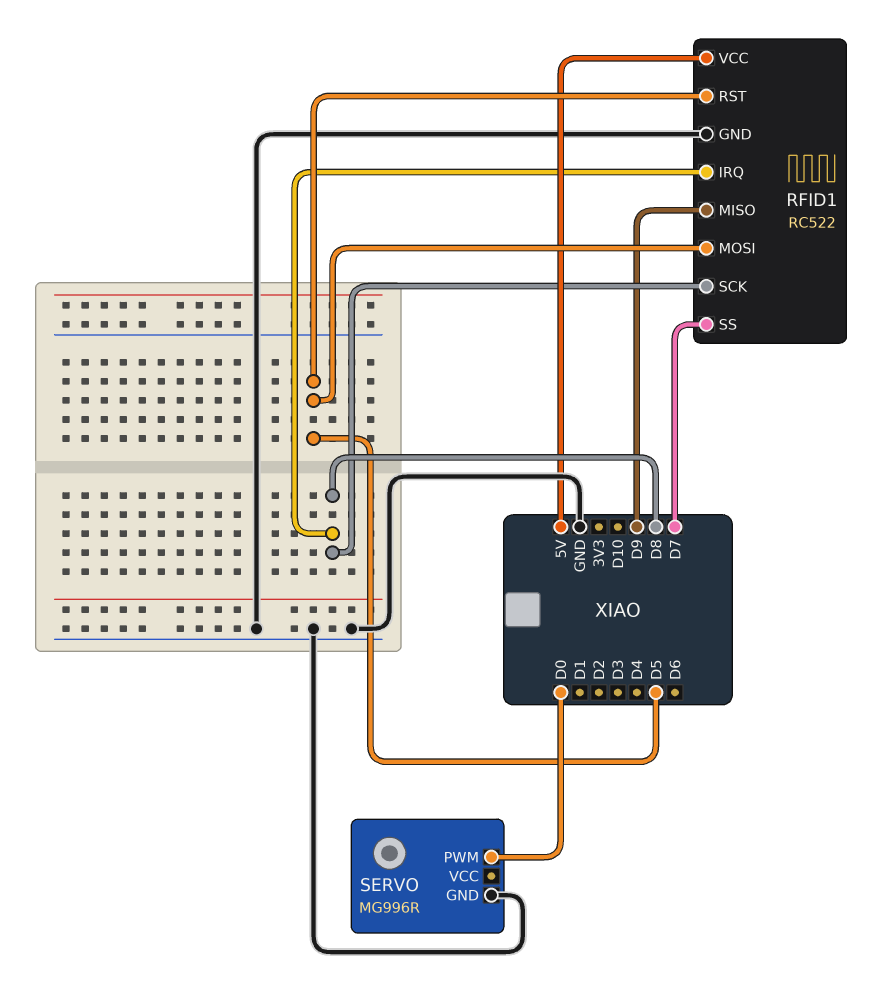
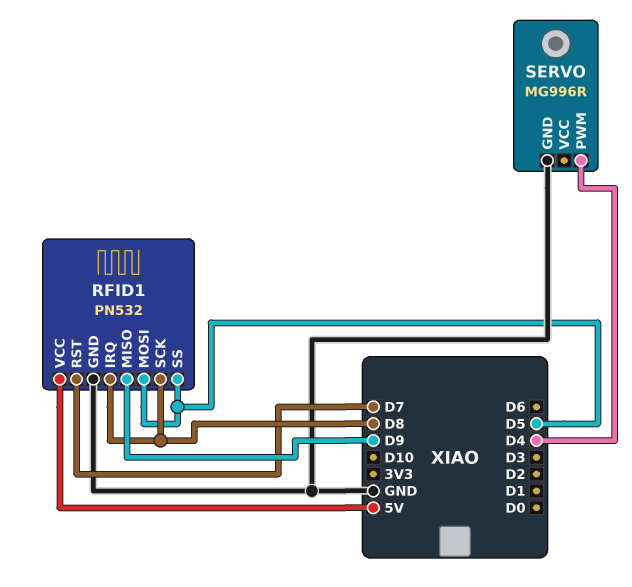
RFID1: RC522 -> PN532
RFID1 pin RST: D5 -> D7
RFID1 pin SS: D7 -> D5
SERVO pin PWM: D0 -> D4

